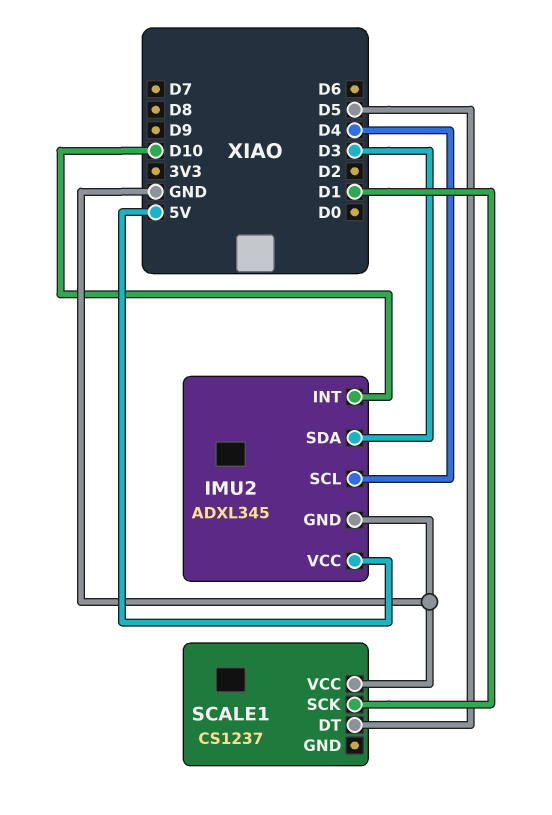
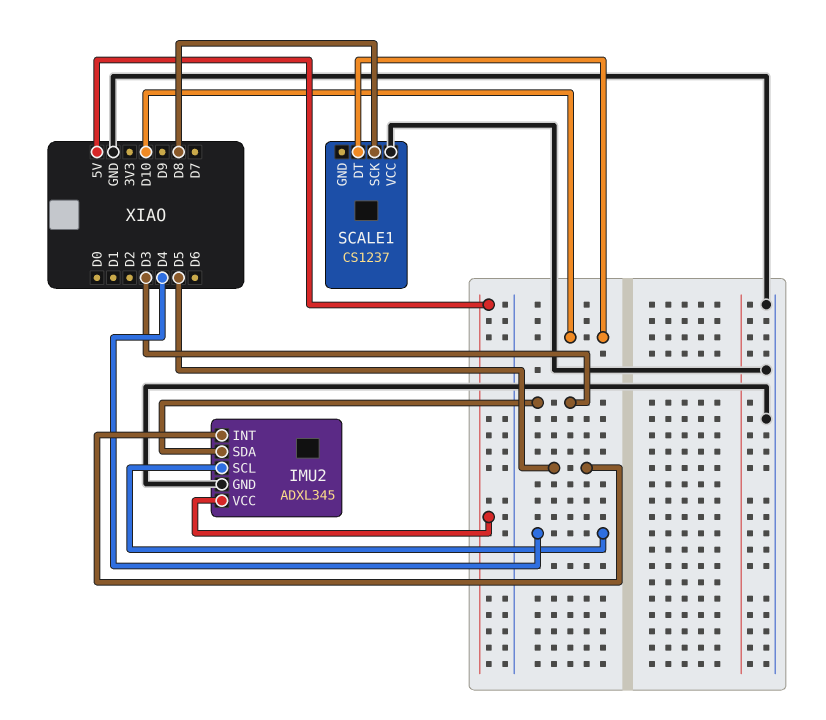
IMU2 pin INT: D10 -> D5
SCALE1 pin DT: D5 -> D10
SCALE1 pin SCK: D1 -> D8

